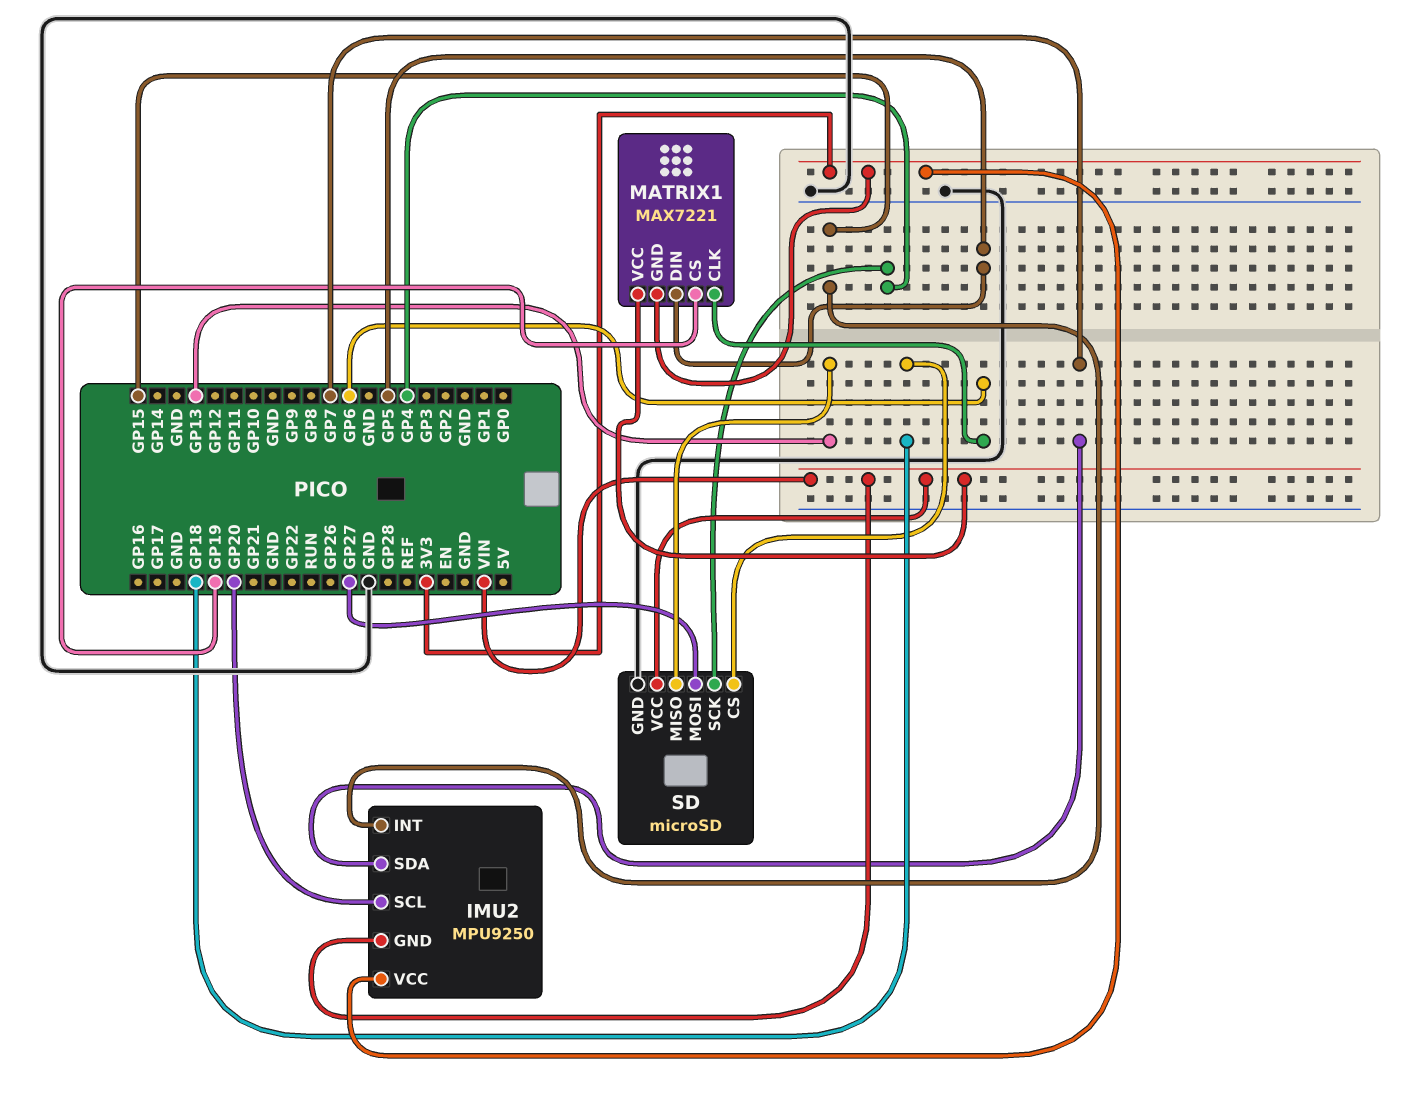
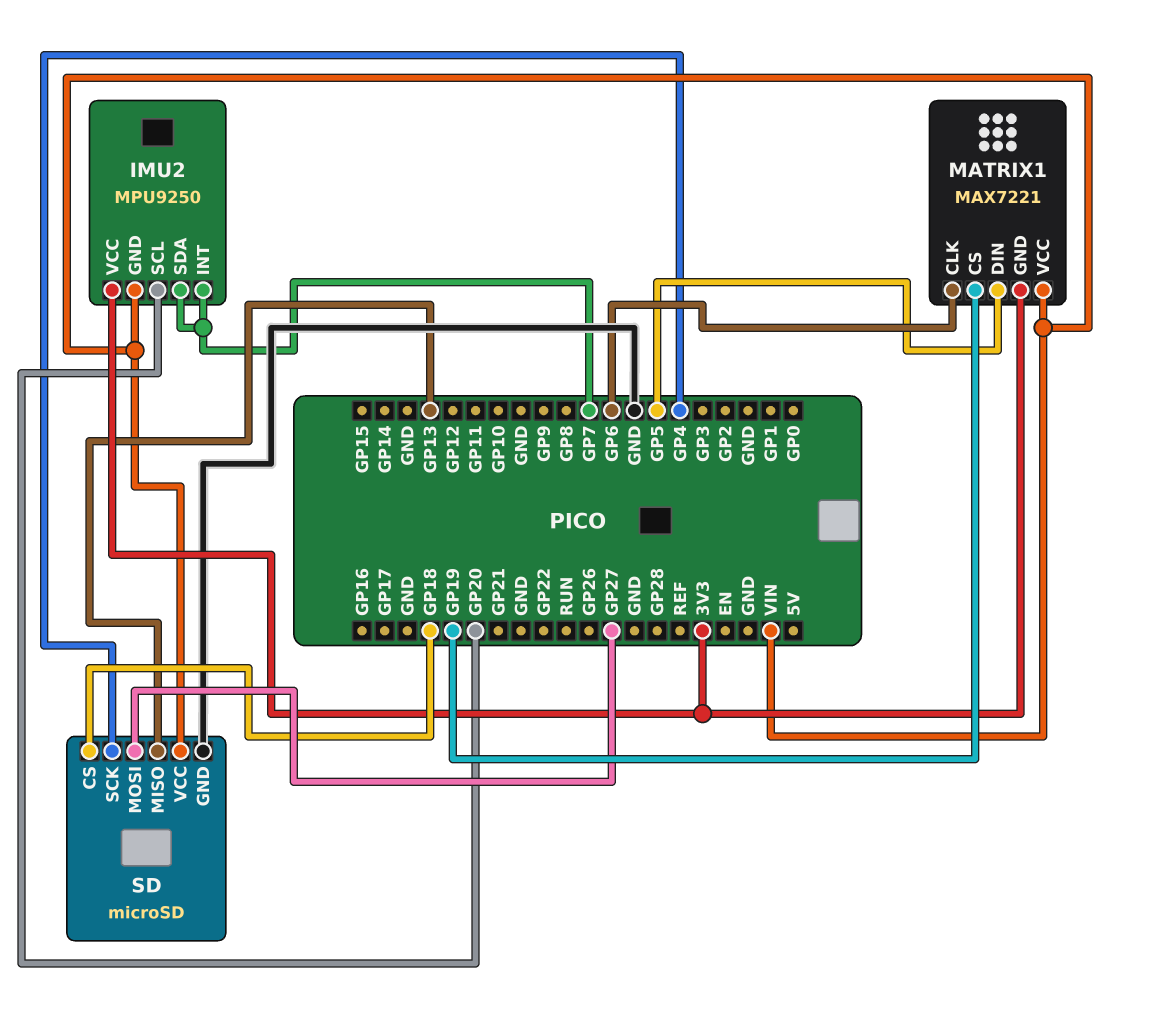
IMU2 pin INT: GP15 -> GP7

